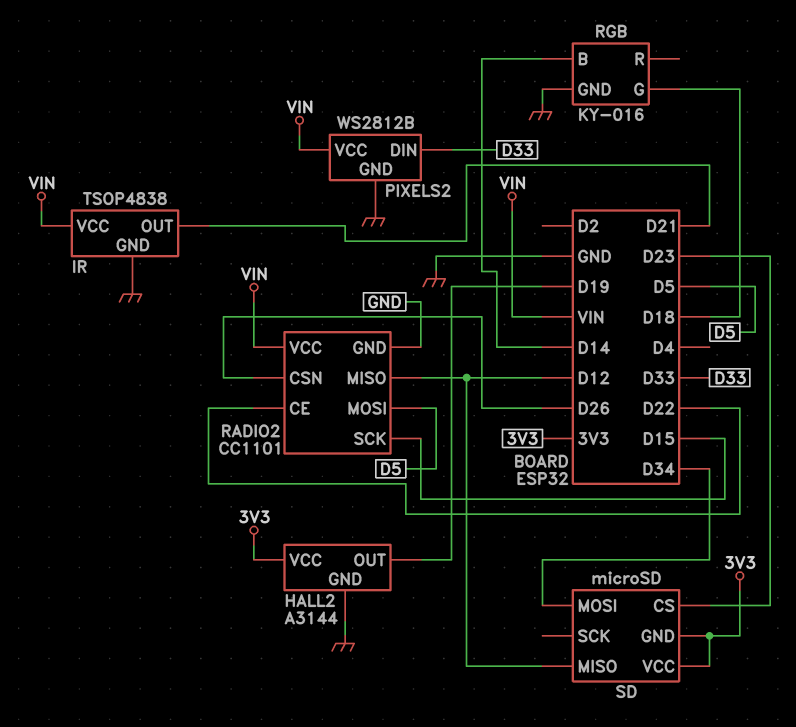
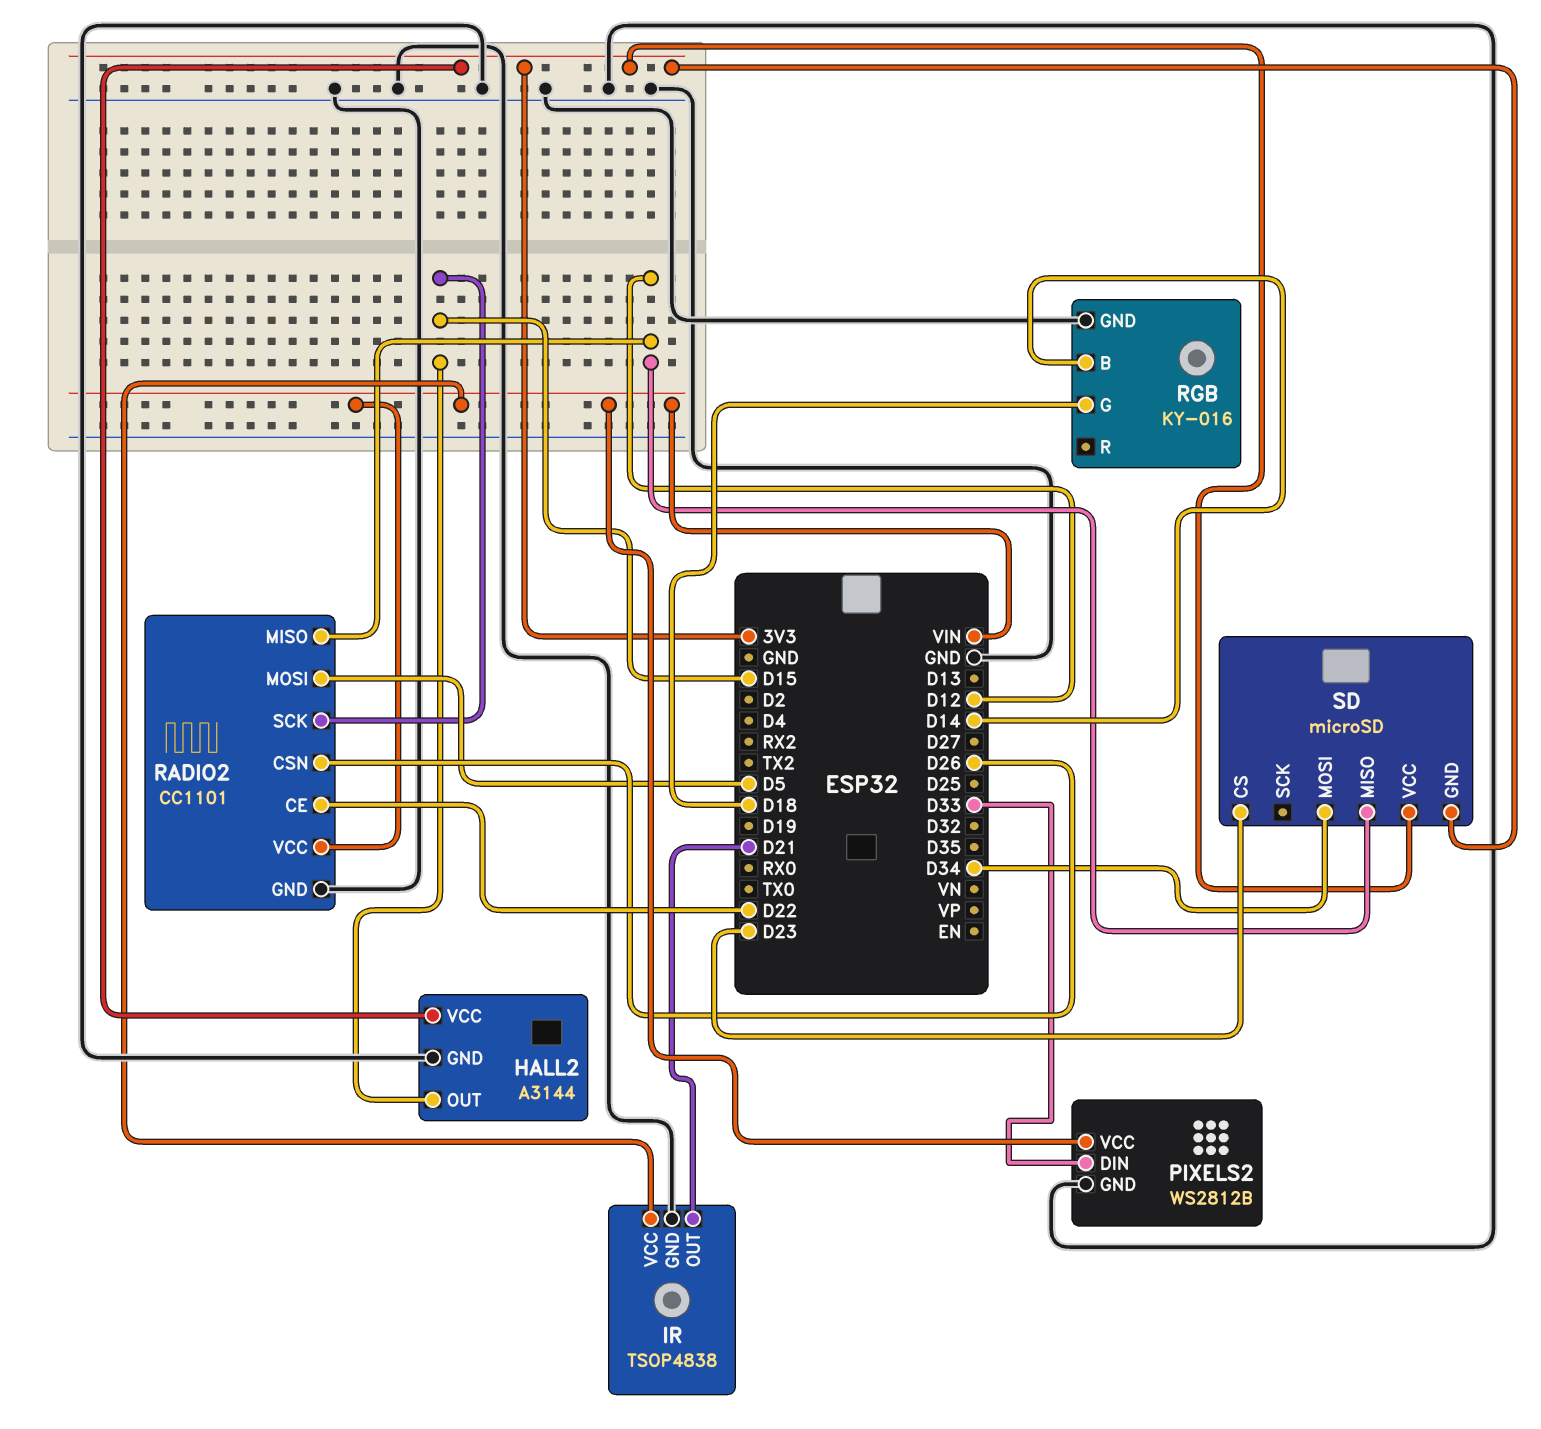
HALL2 pin OUT: D19 -> D15

